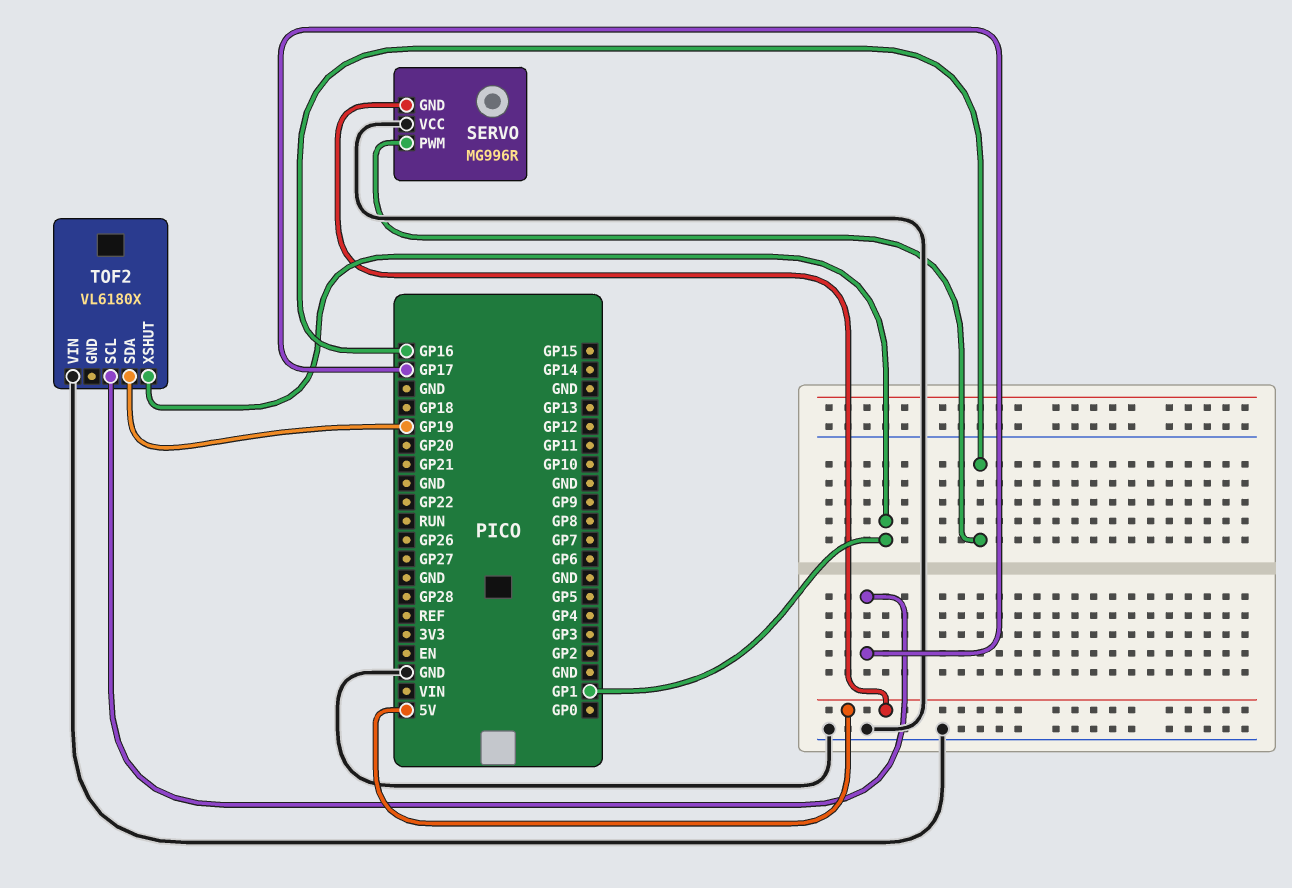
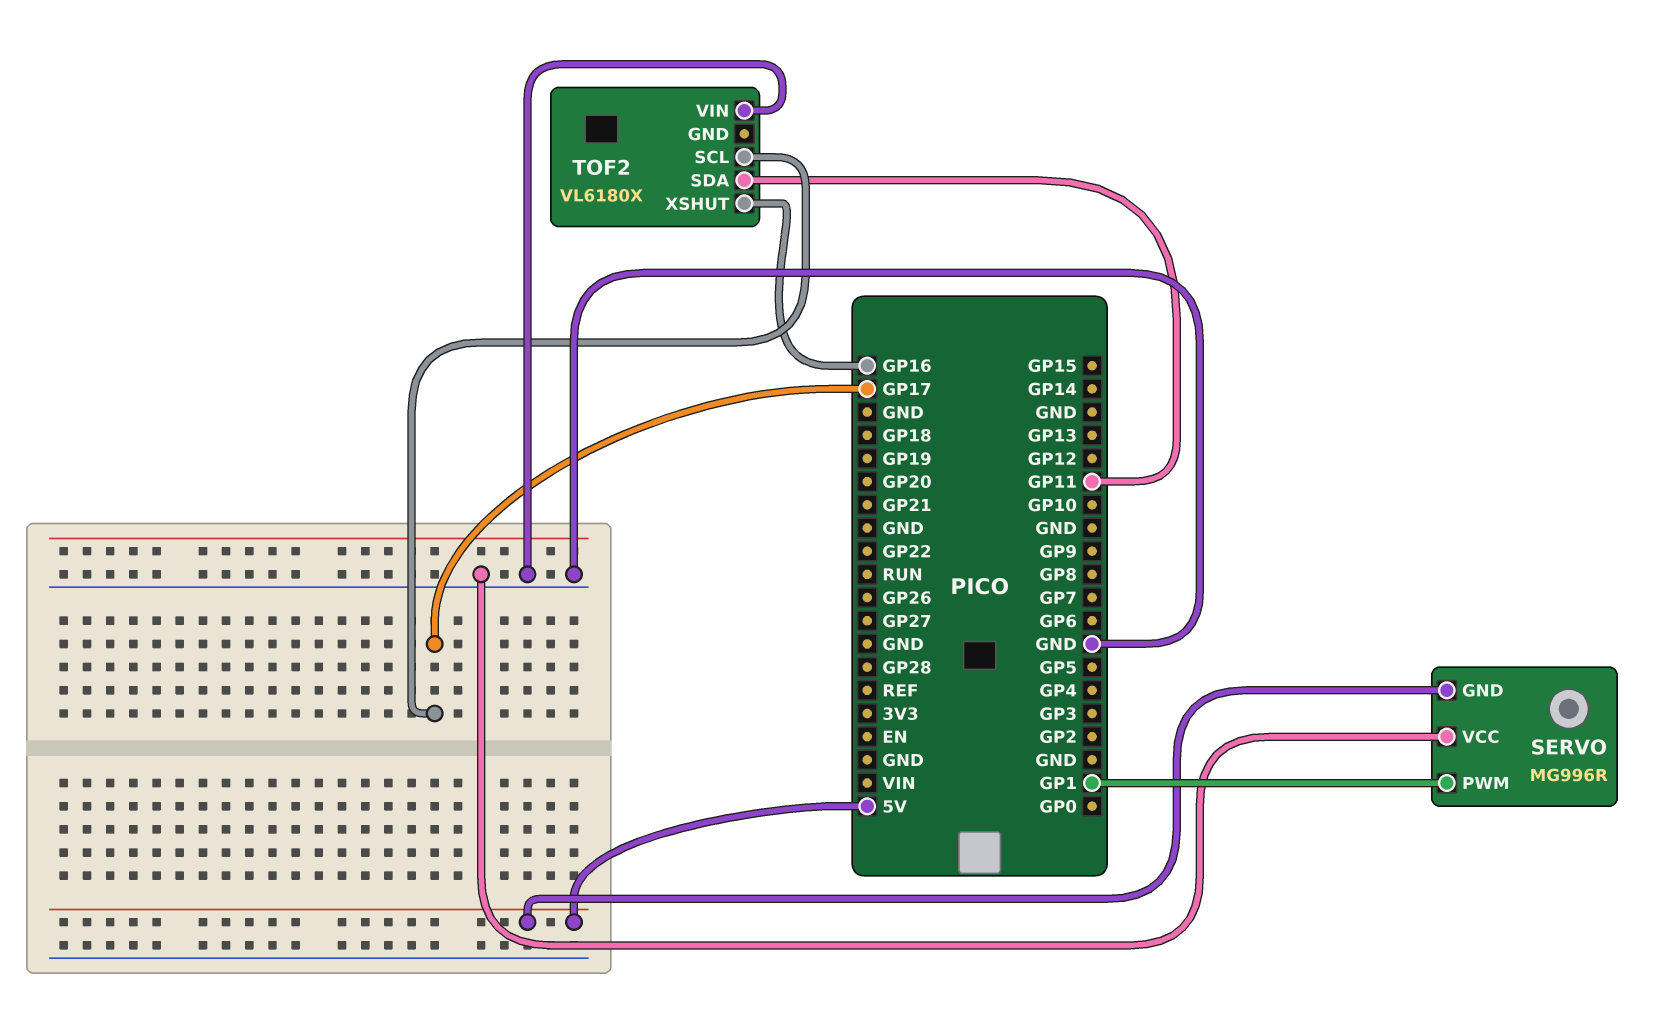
SERVO pin PWM: GP16 -> GP1
TOF2 pin SDA: GP19 -> GP11
TOF2 pin XSHUT: GP1 -> GP16

